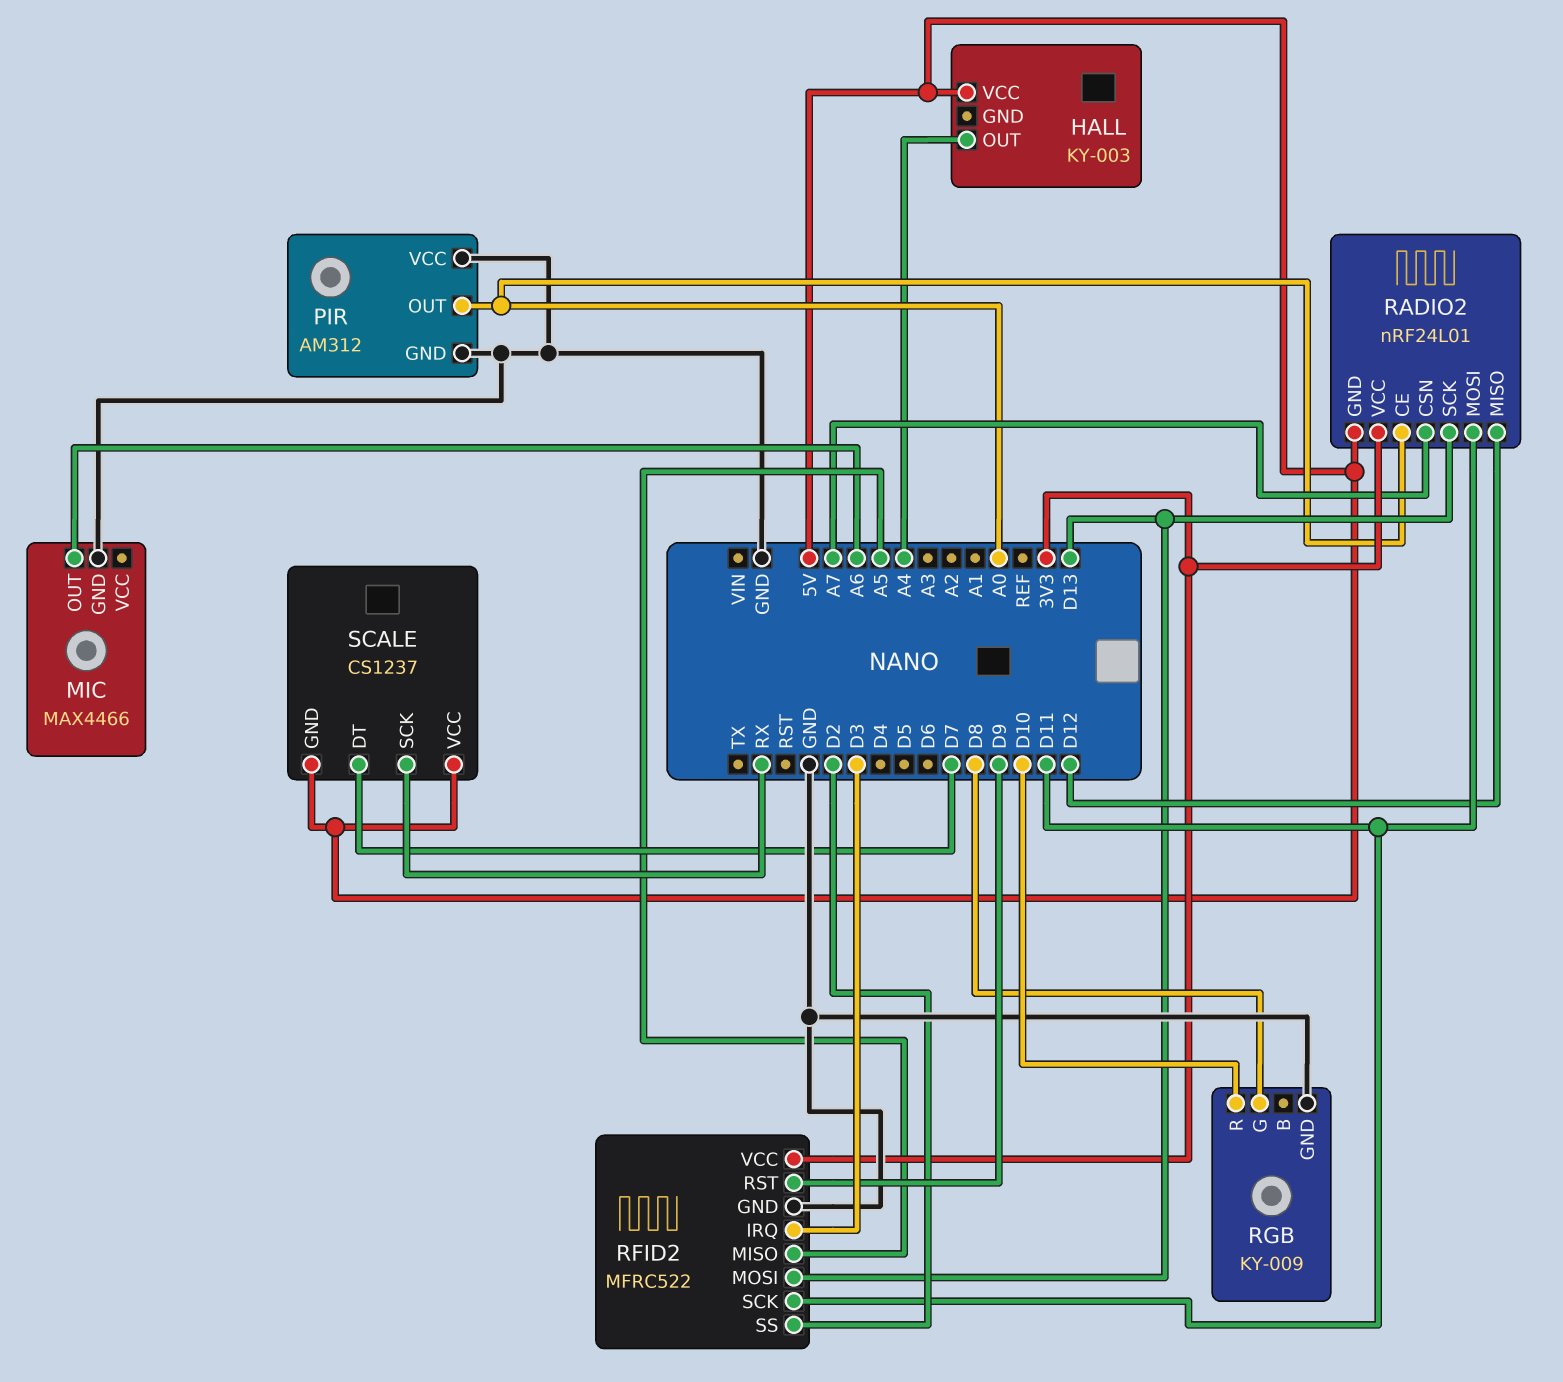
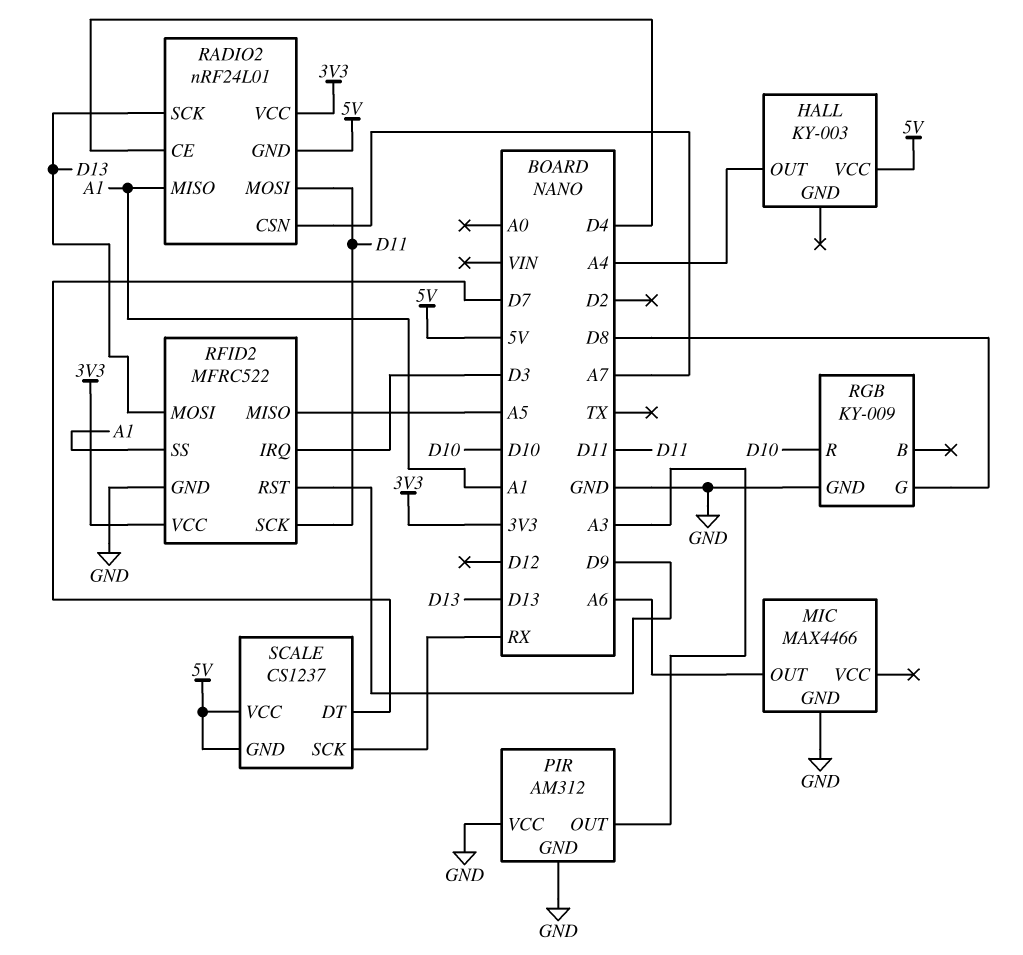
PIR pin OUT: A0 -> A3
RADIO2 pin CE: A0 -> D4
RADIO2 pin MISO: D12 -> A1
RFID2 pin SS: D2 -> A1

